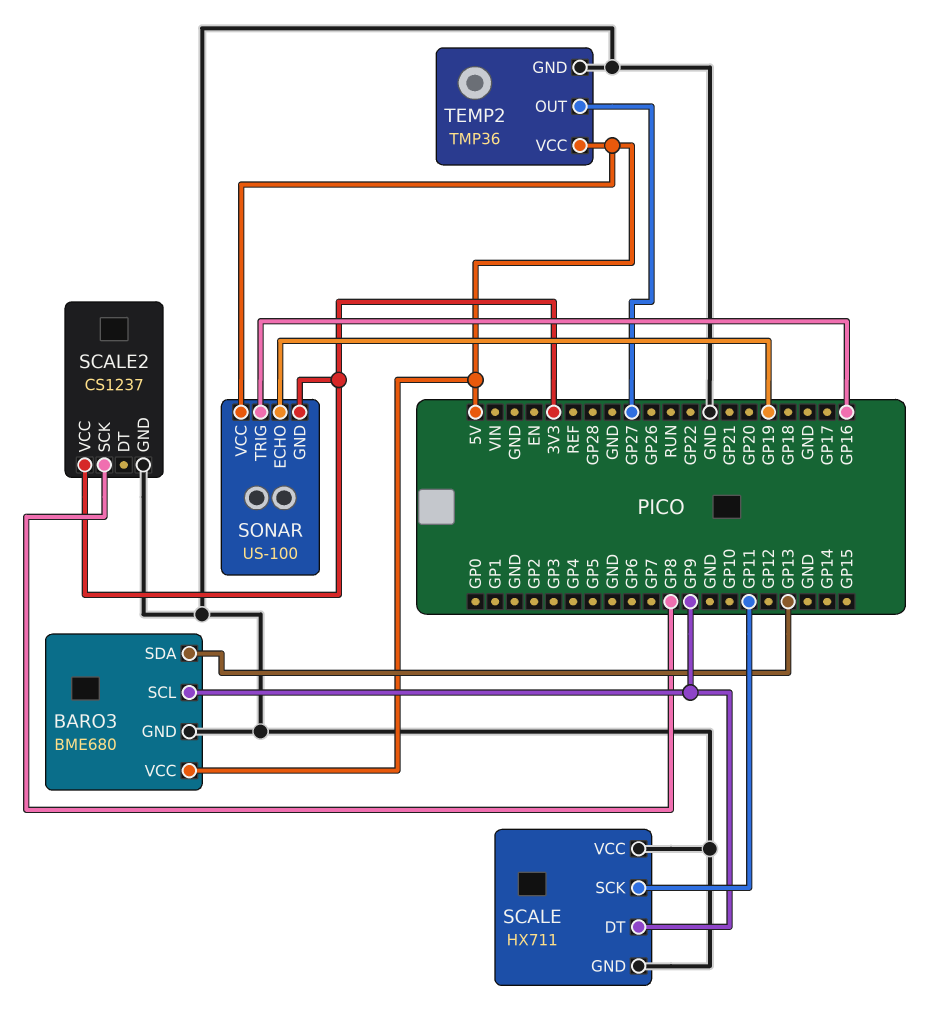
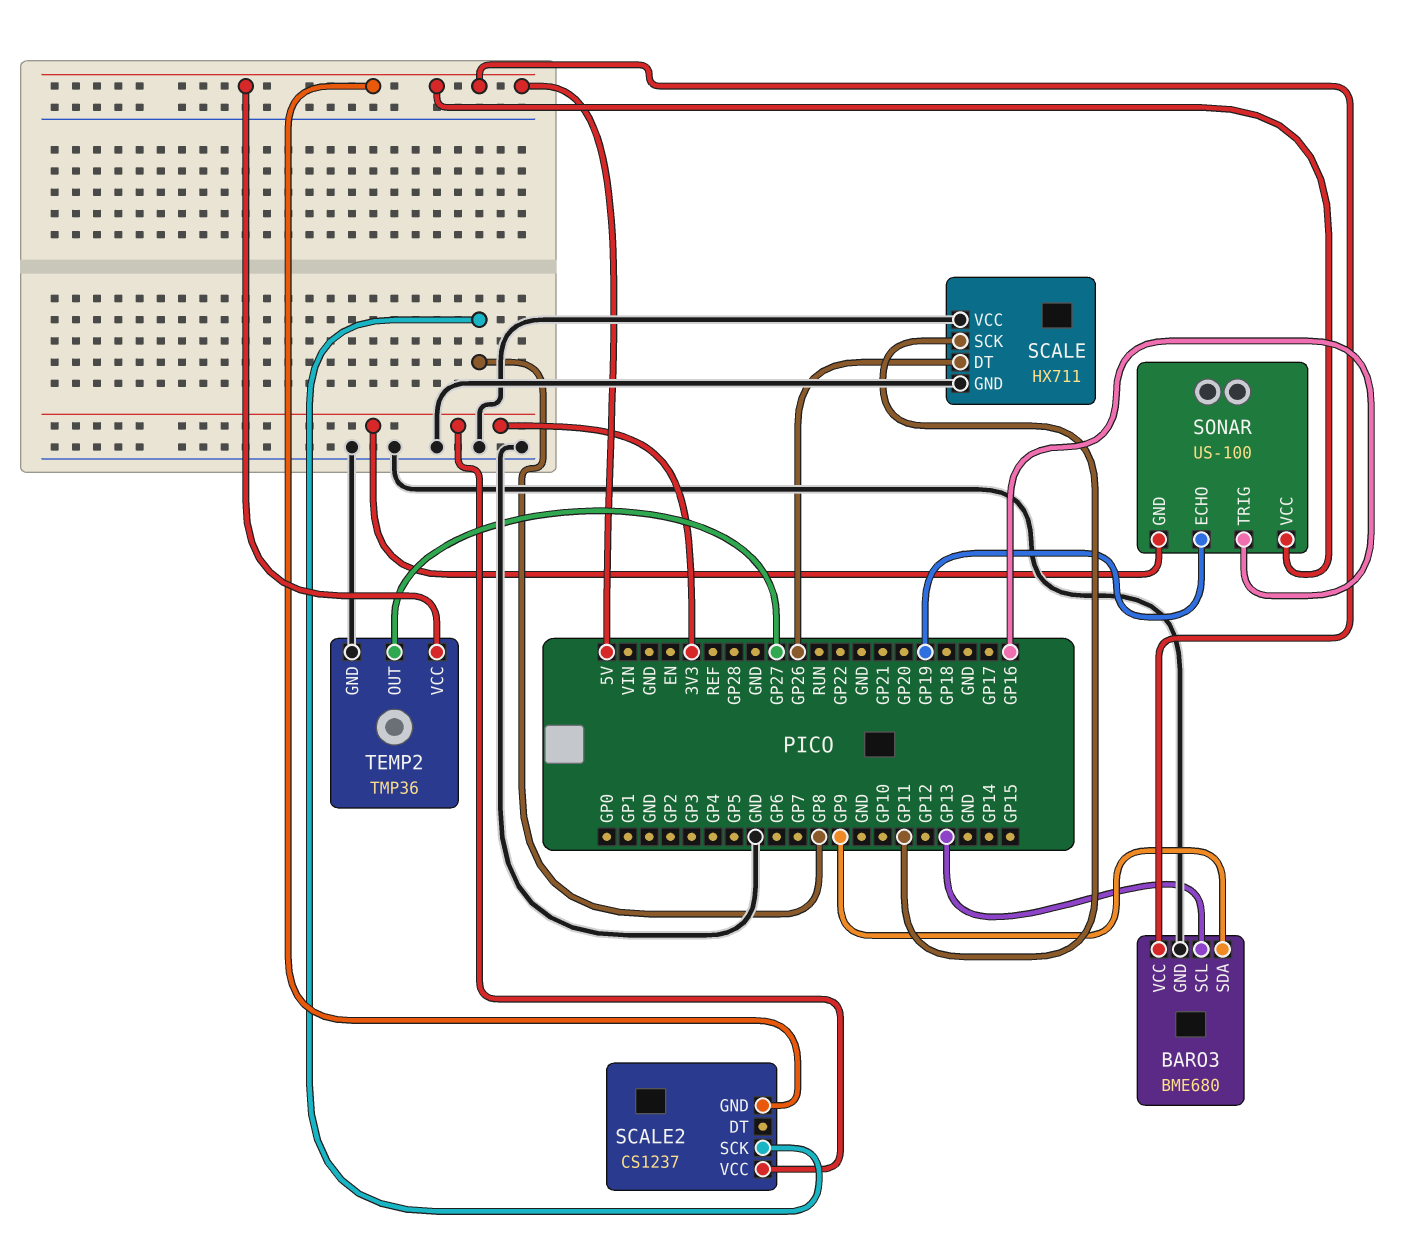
BARO3 pin SCL: GP9 -> GP13
BARO3 pin SDA: GP13 -> GP9
SCALE pin DT: GP9 -> GP26
SCALE2 pin GND: GND -> 5V

